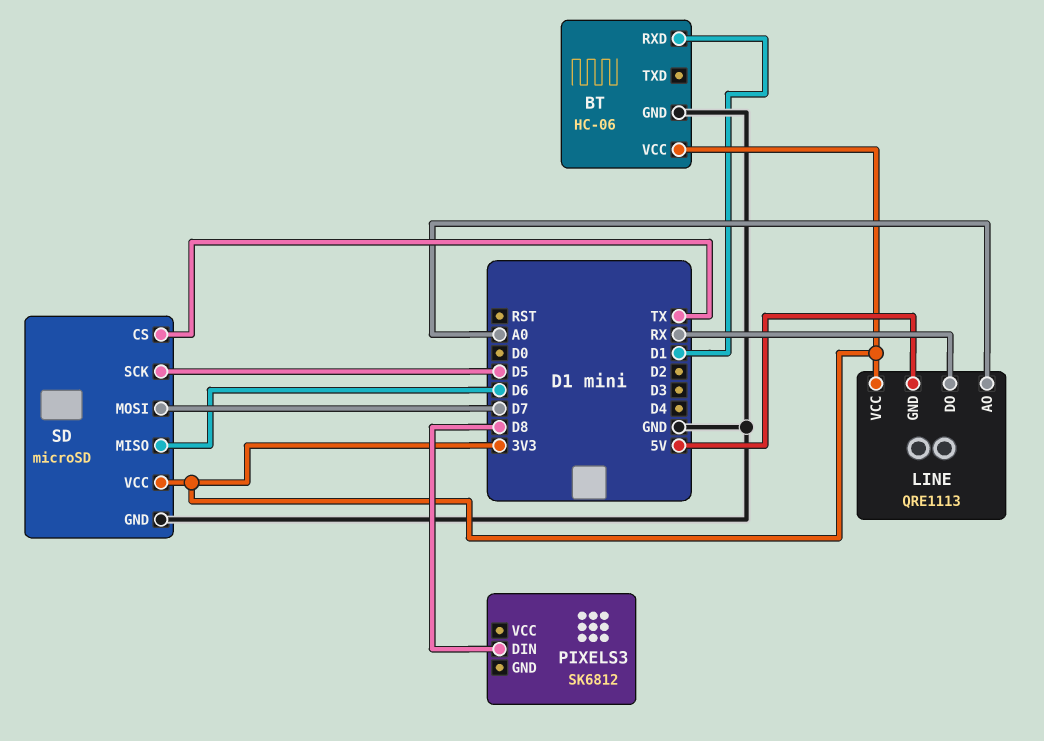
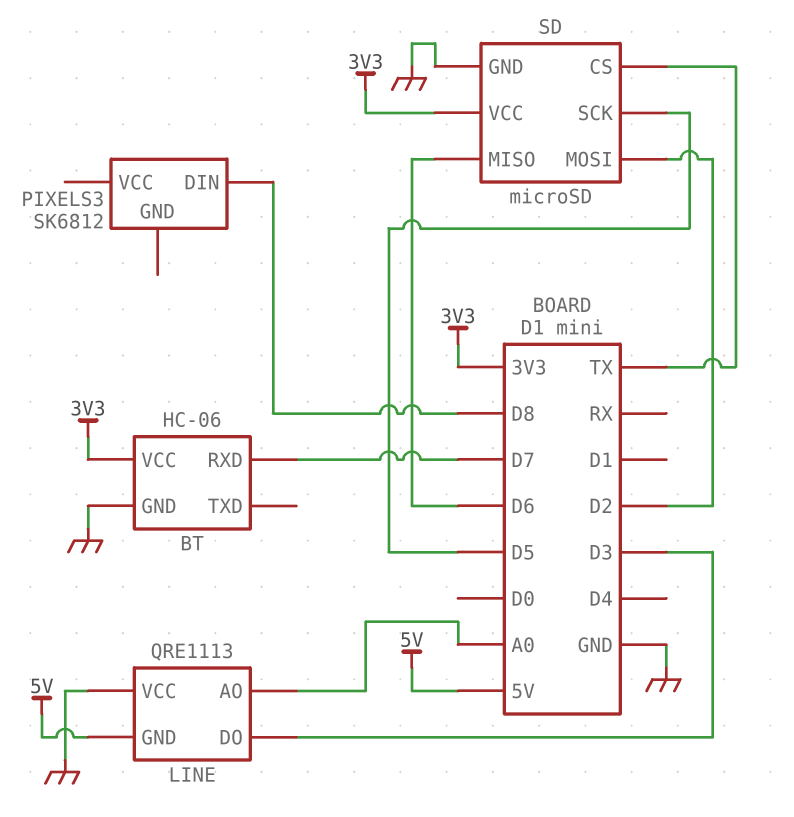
BT pin RXD: D1 -> D7
LINE pin DO: RX -> D3
LINE pin VCC: 3V3 -> GND
SD pin MOSI: D7 -> D2

